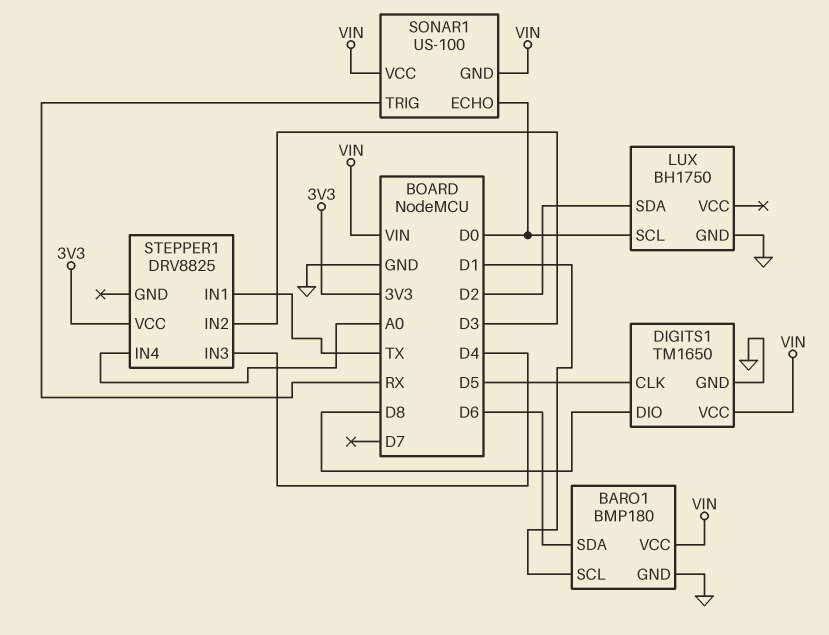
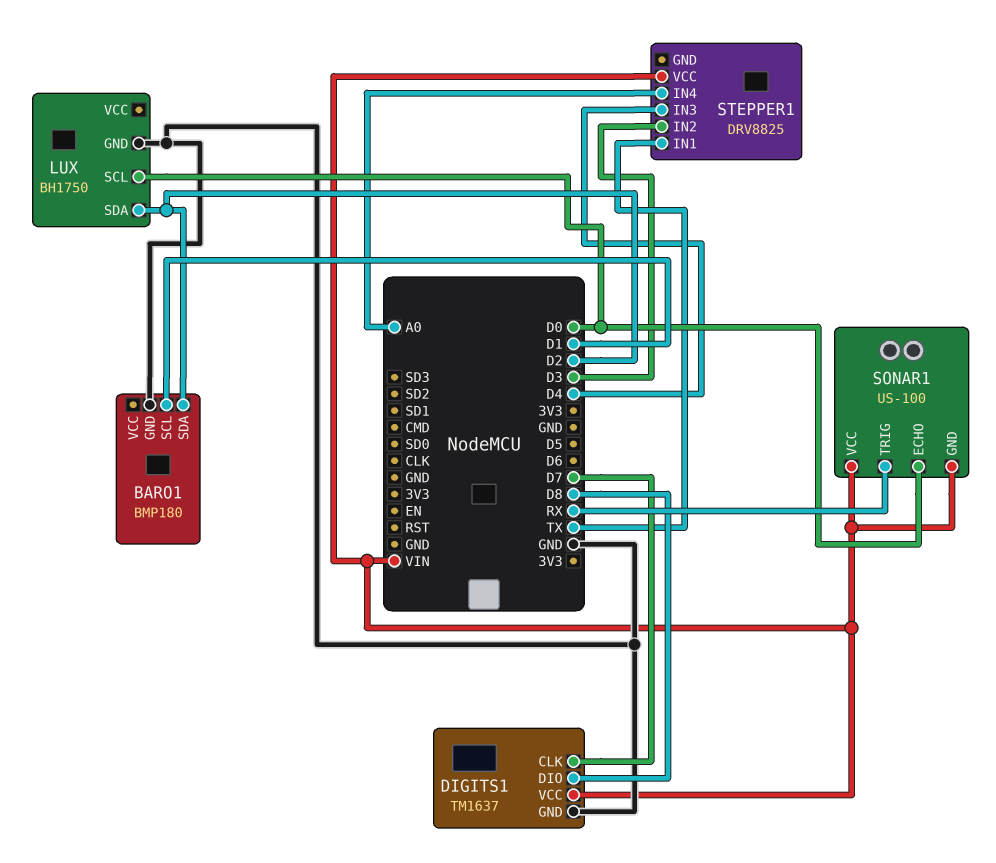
BARO1 pin SDA: D6 -> D2
BARO1 pin VCC: VIN -> none
DIGITS1: TM1650 -> TM1637
DIGITS1 pin CLK: D5 -> D7
STEPPER1 pin VCC: 3V3 -> VIN

